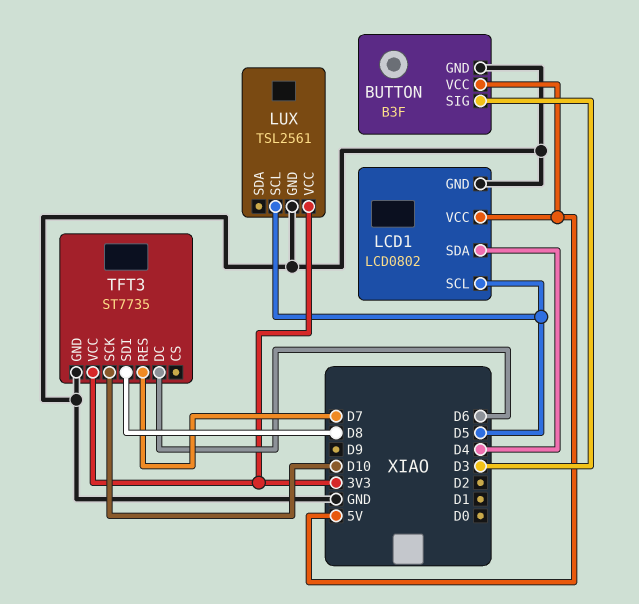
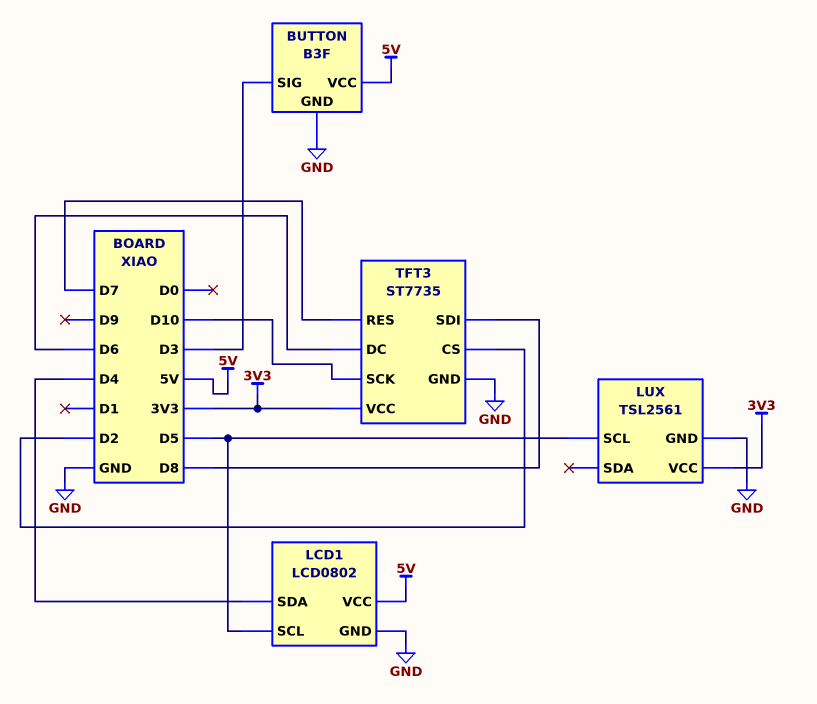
TFT3 pin CS: none -> D2

